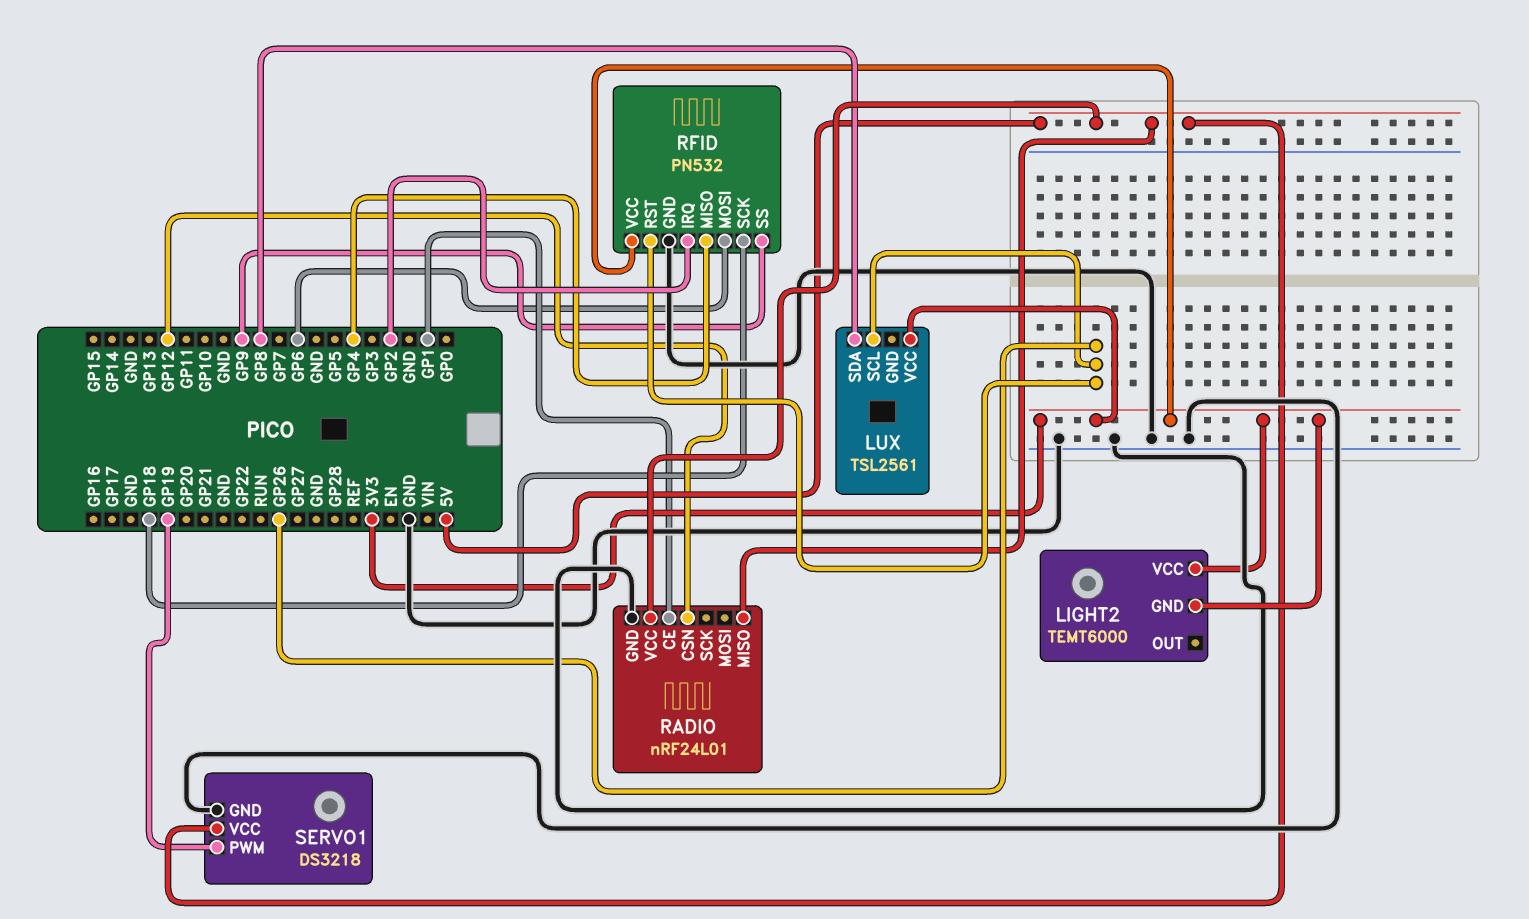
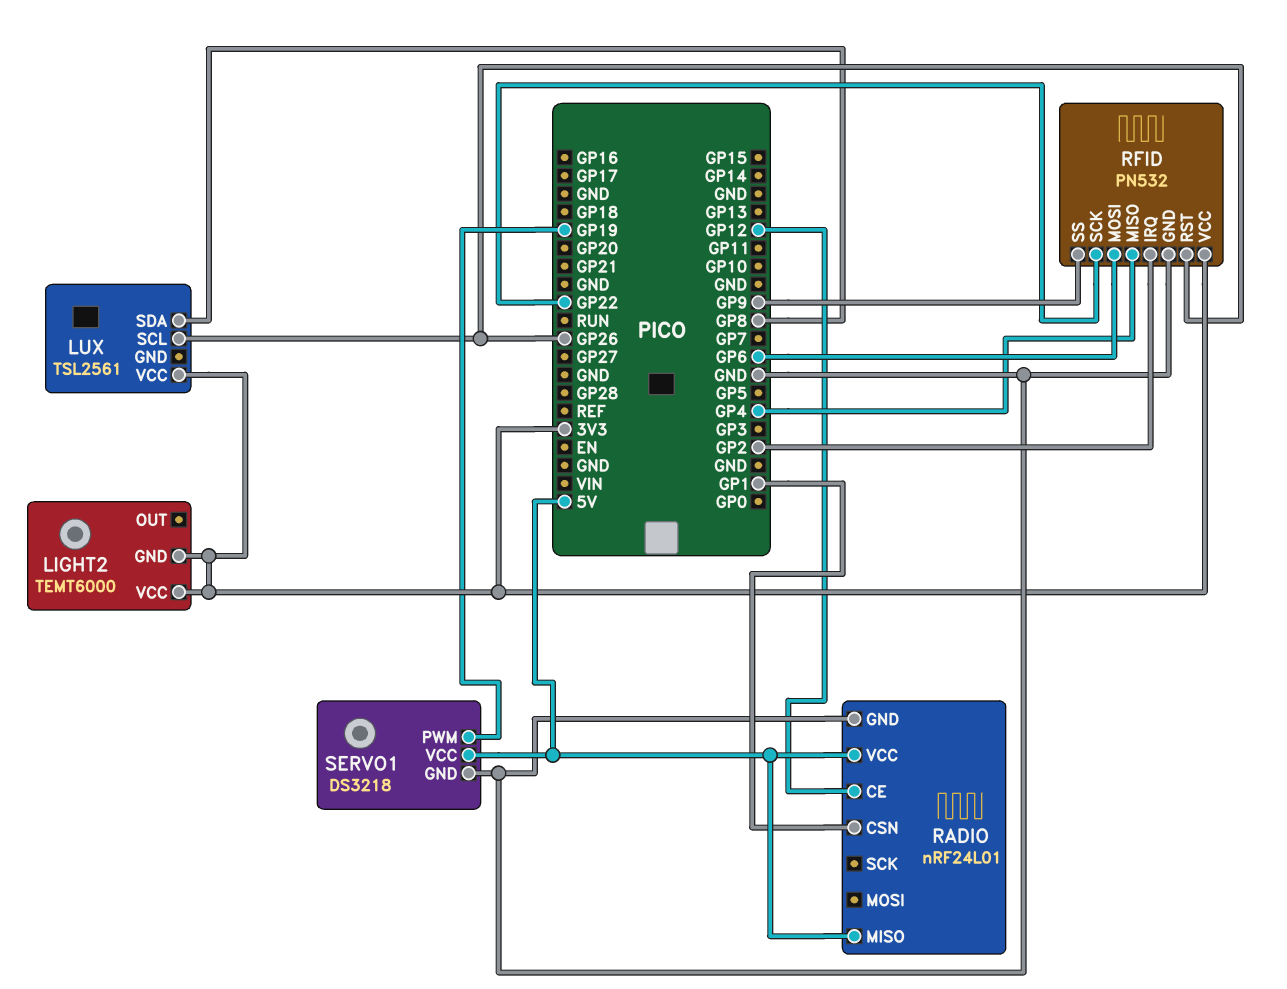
RADIO pin CE: GP1 -> GP12
RADIO pin CSN: GP12 -> GP1
RFID pin SCK: GP18 -> GP22

